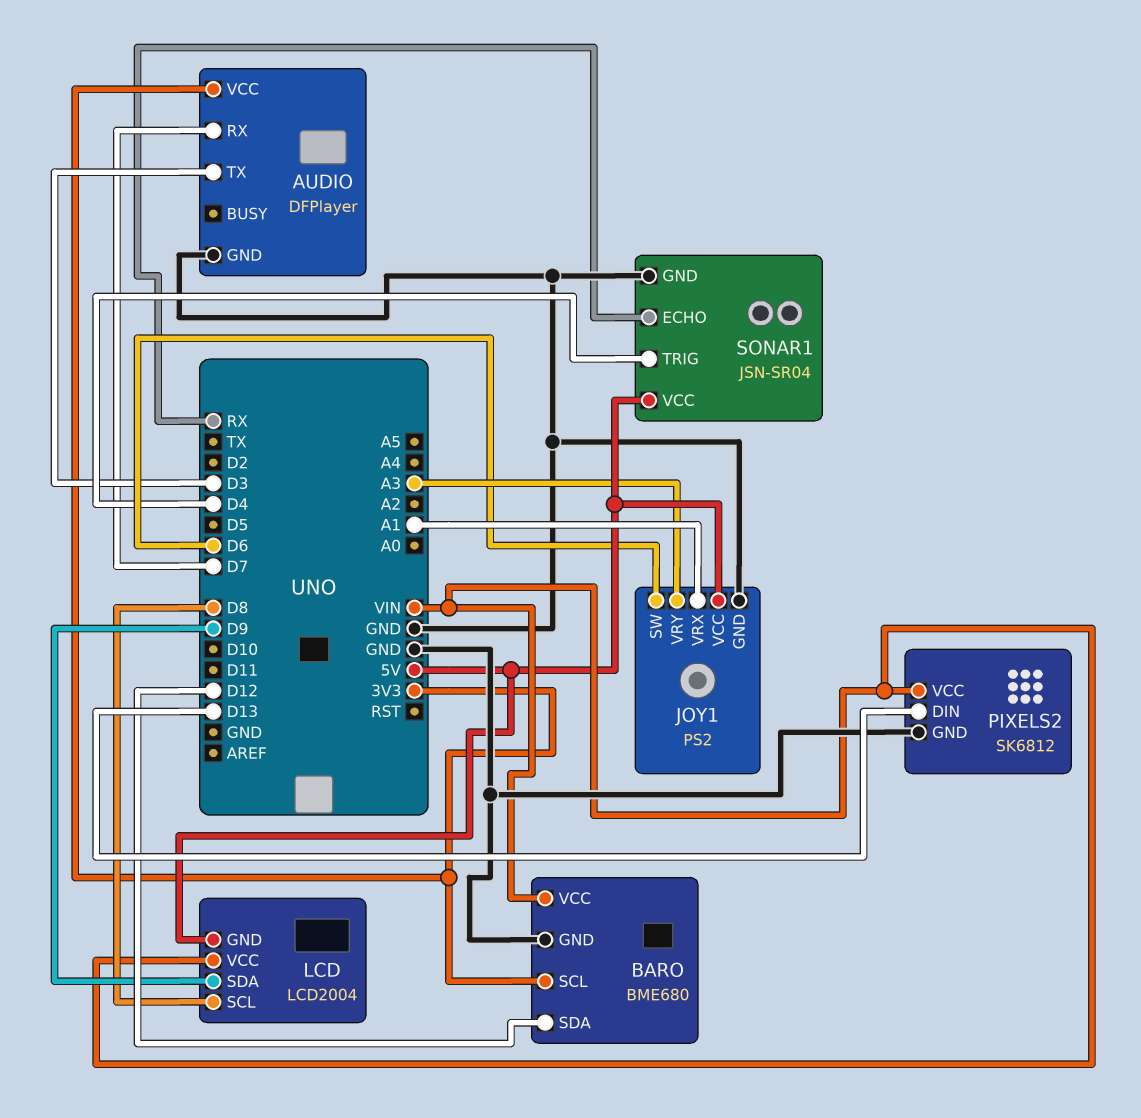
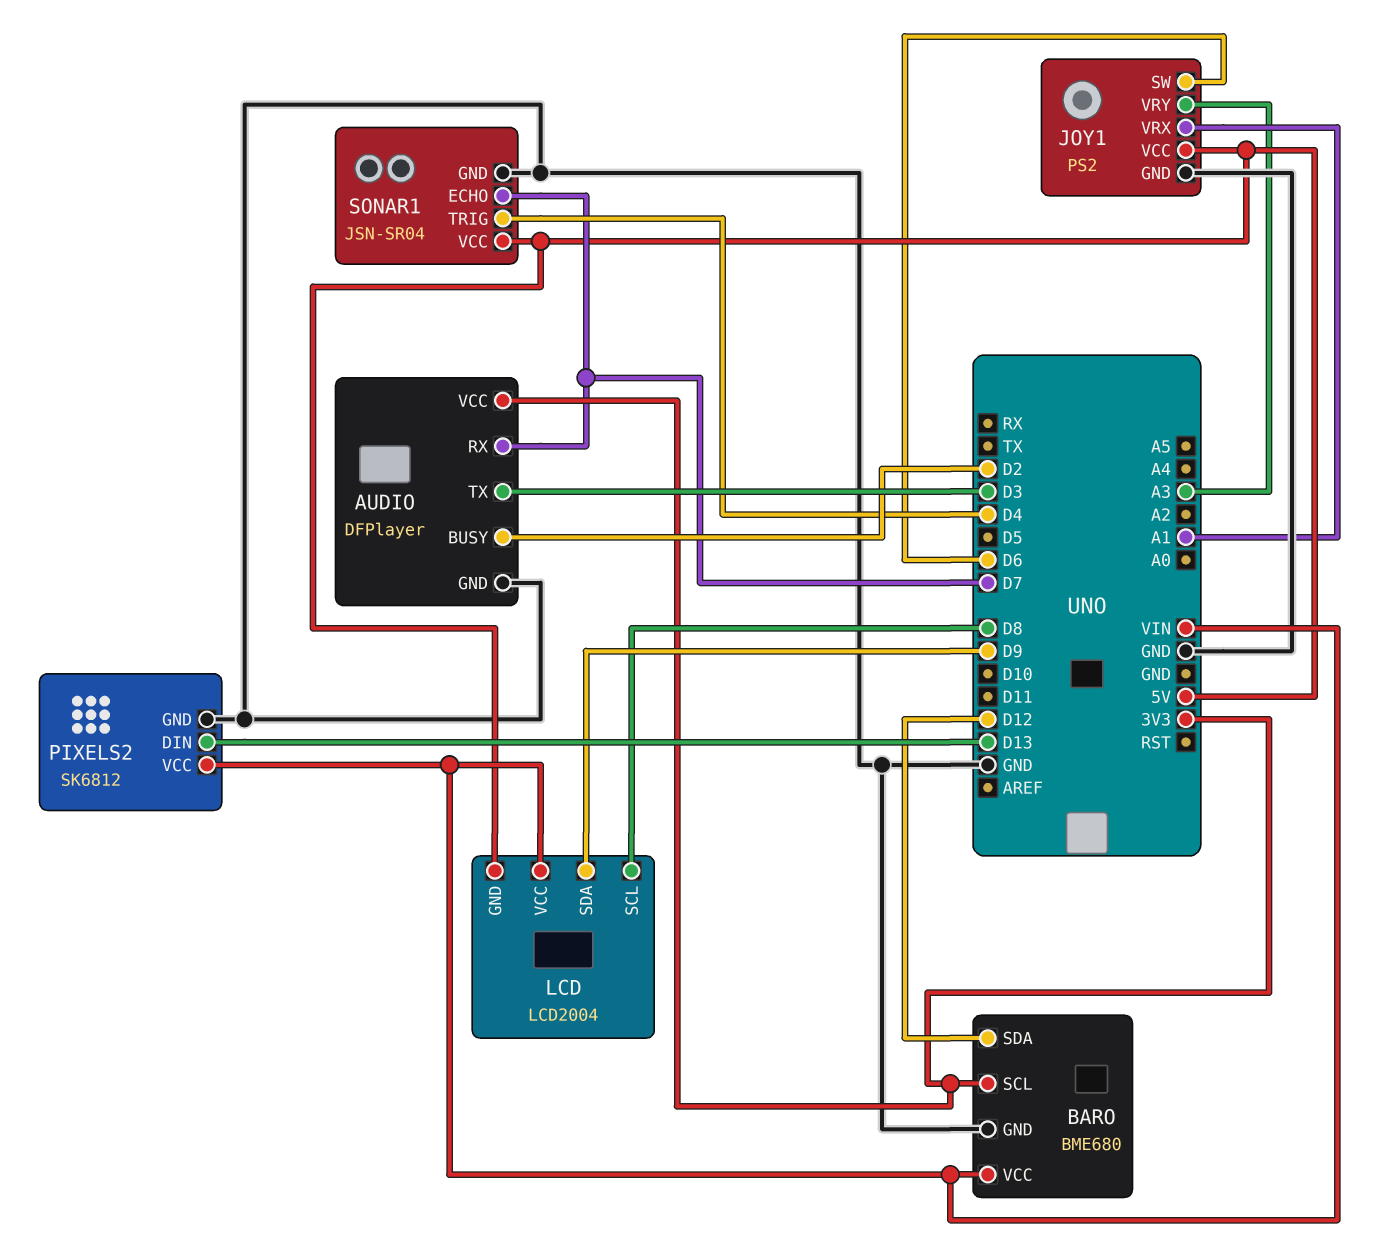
AUDIO pin BUSY: none -> D2
SONAR1 pin ECHO: RX -> D7

